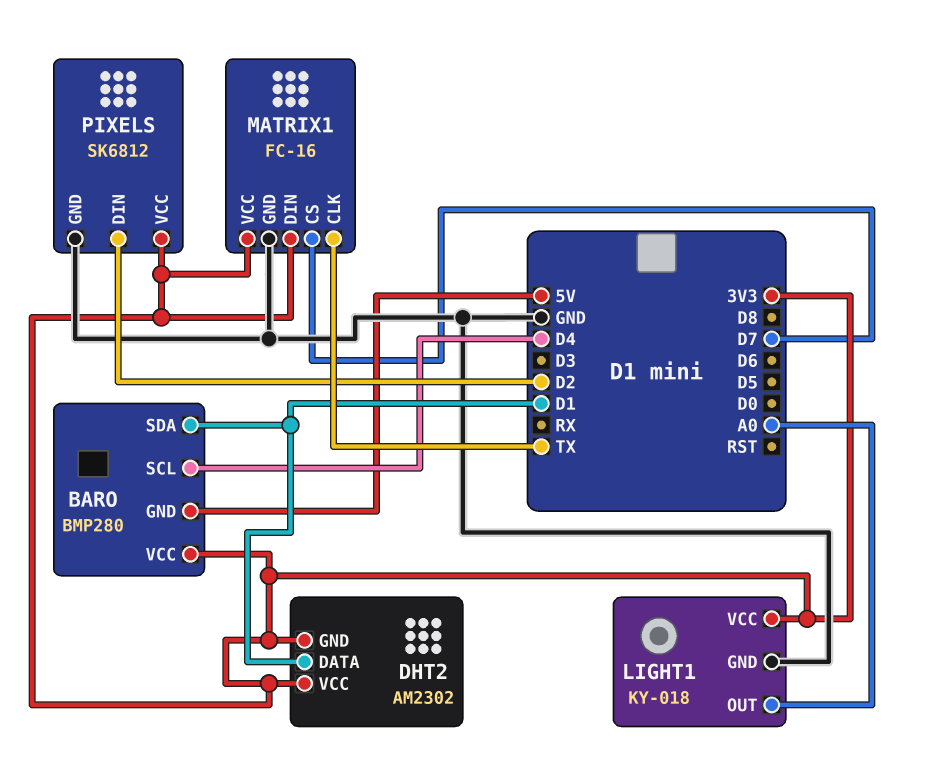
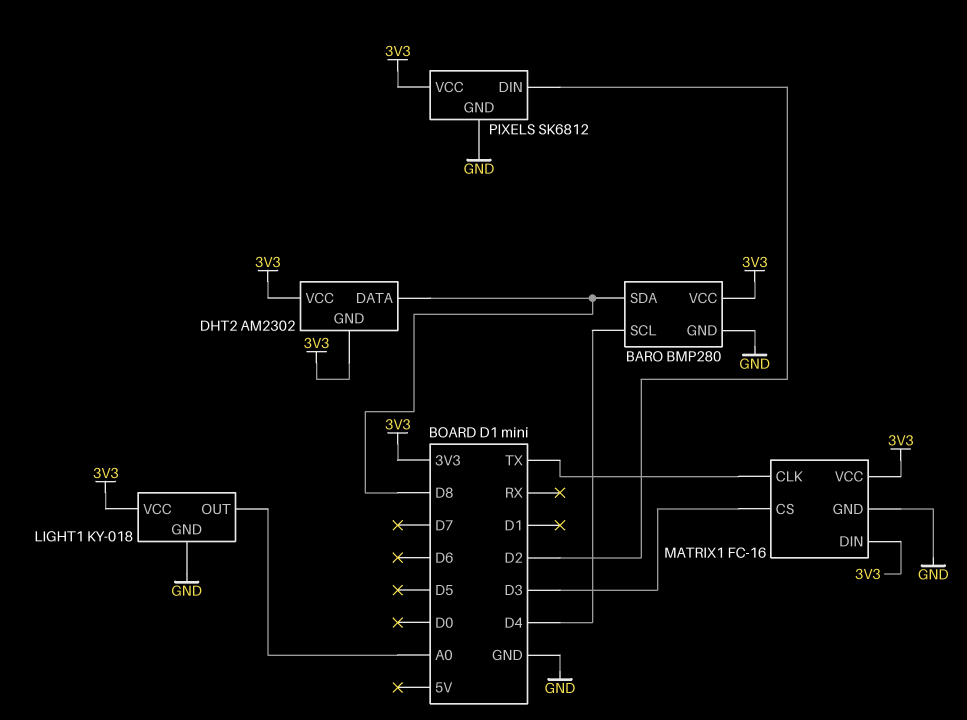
BARO pin GND: 5V -> GND
BARO pin SDA: D1 -> D8
DHT2 pin DATA: D1 -> D8
MATRIX1 pin CS: D7 -> D3

